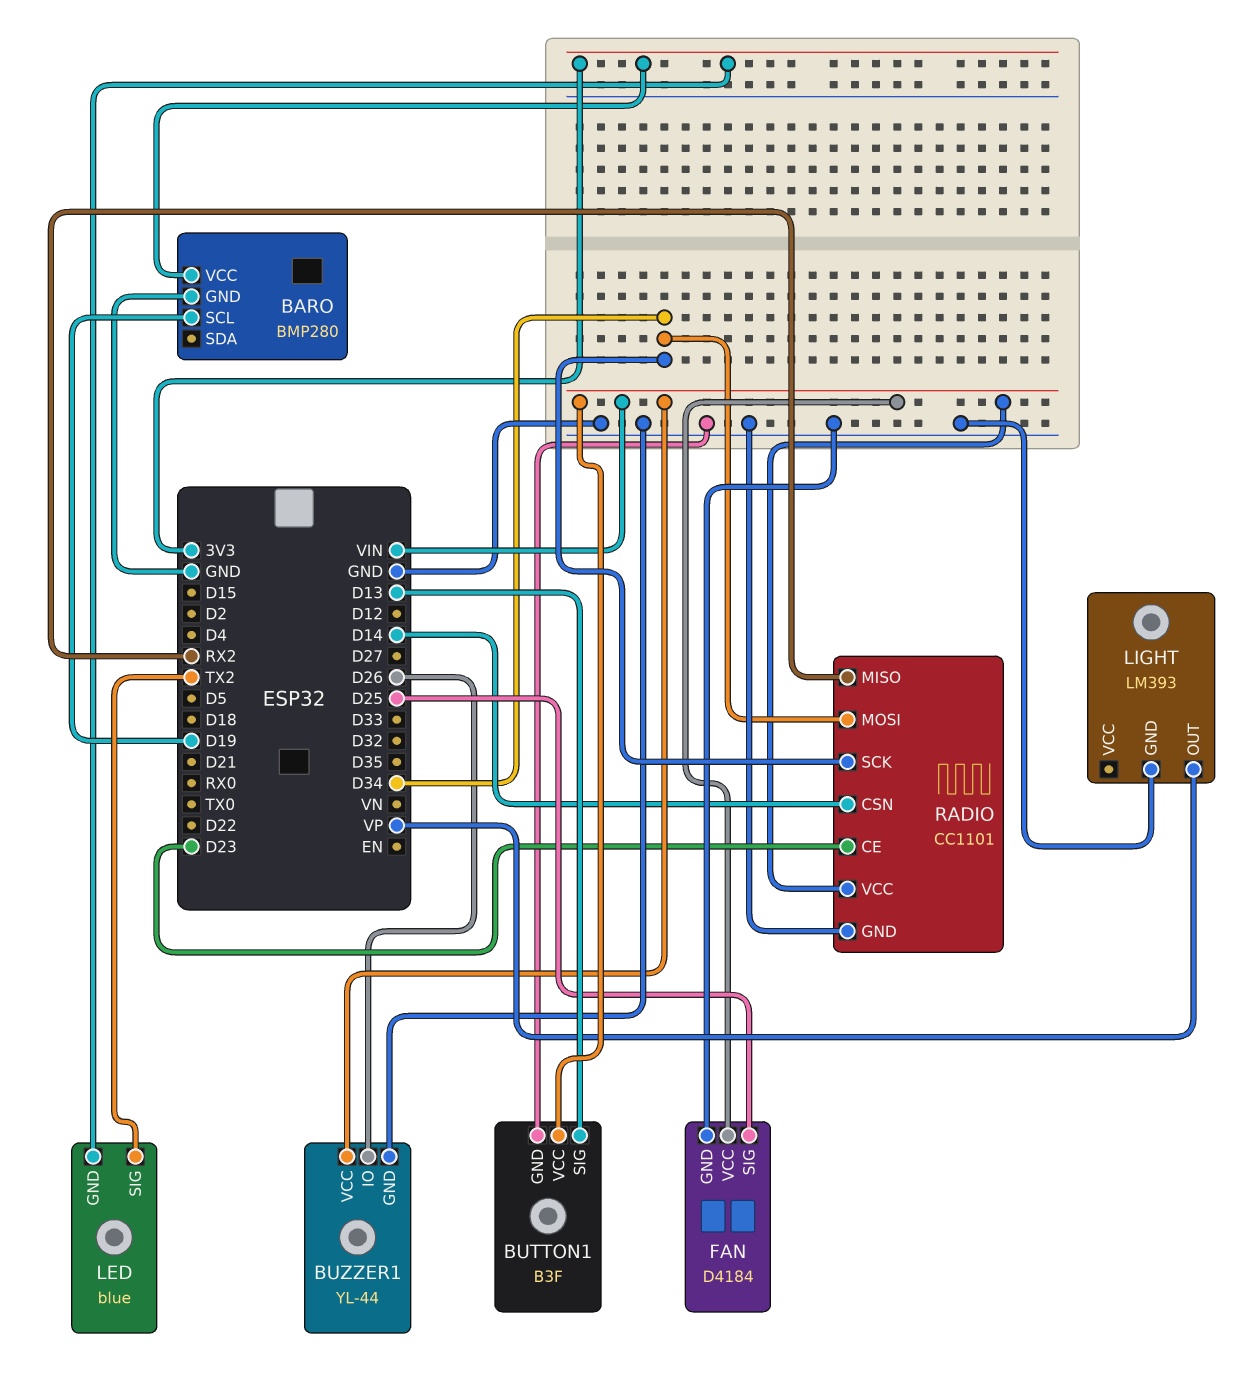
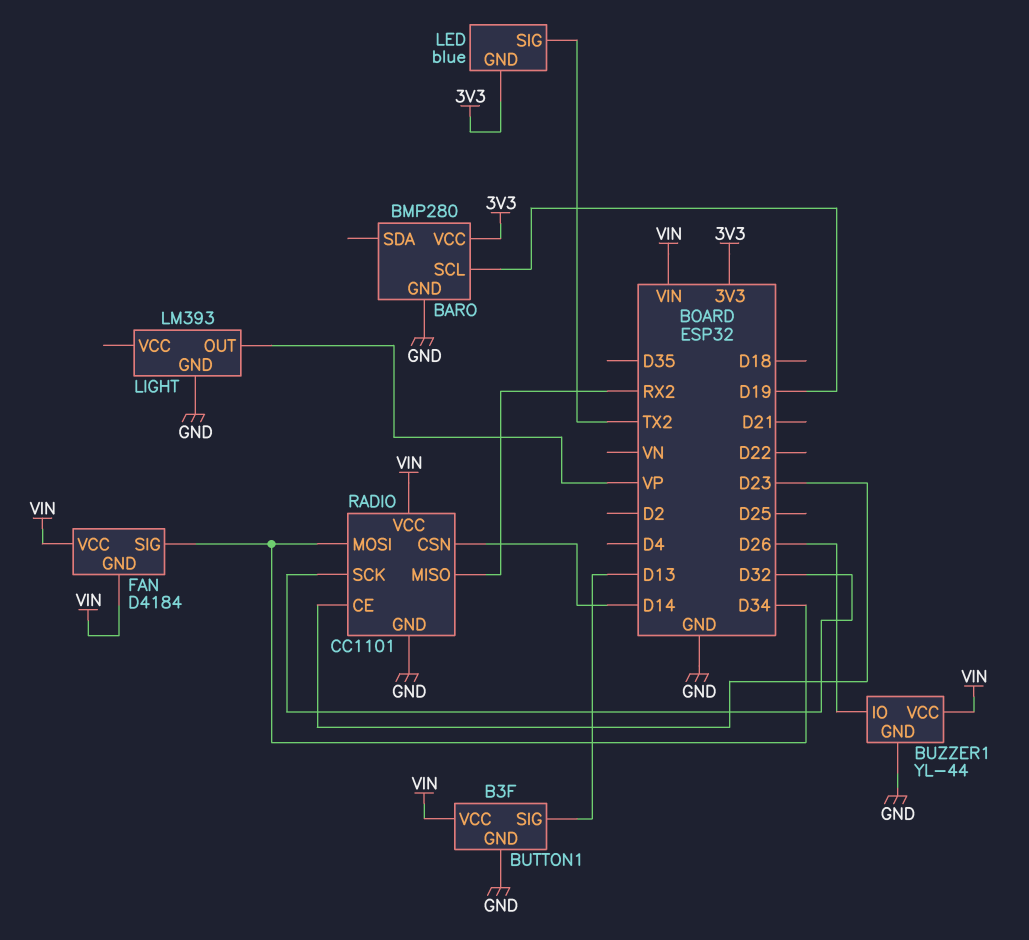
FAN pin GND: GND -> VIN
FAN pin SIG: D25 -> D34
RADIO pin SCK: D34 -> D32

